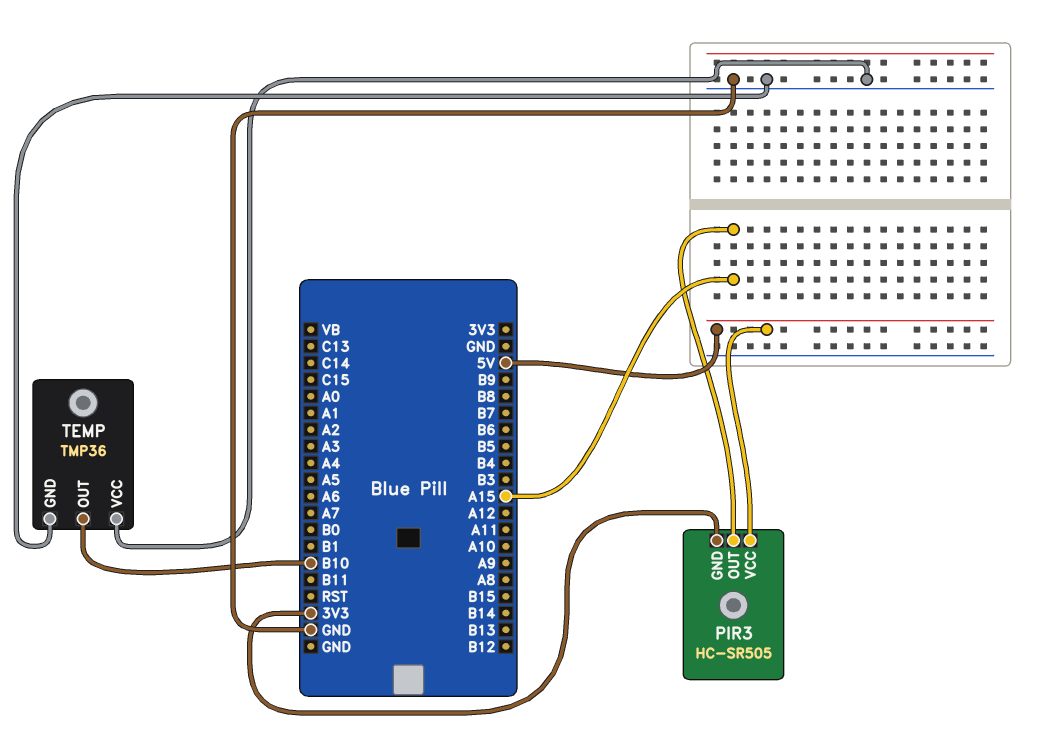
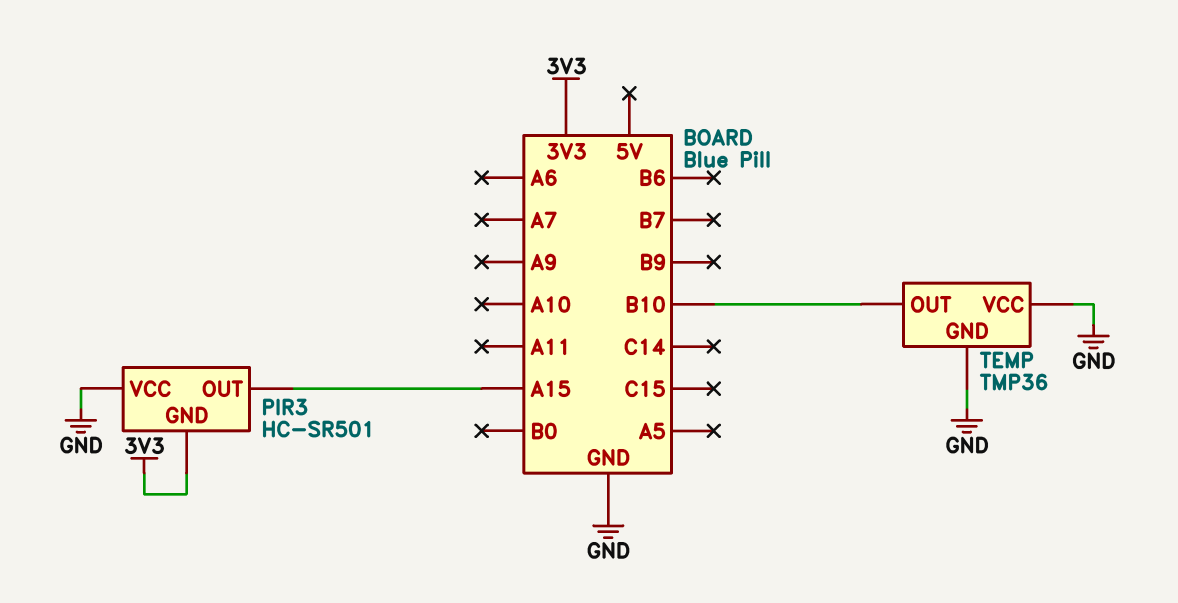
PIR3: HC-SR505 -> HC-SR501
PIR3 pin VCC: 5V -> GND

